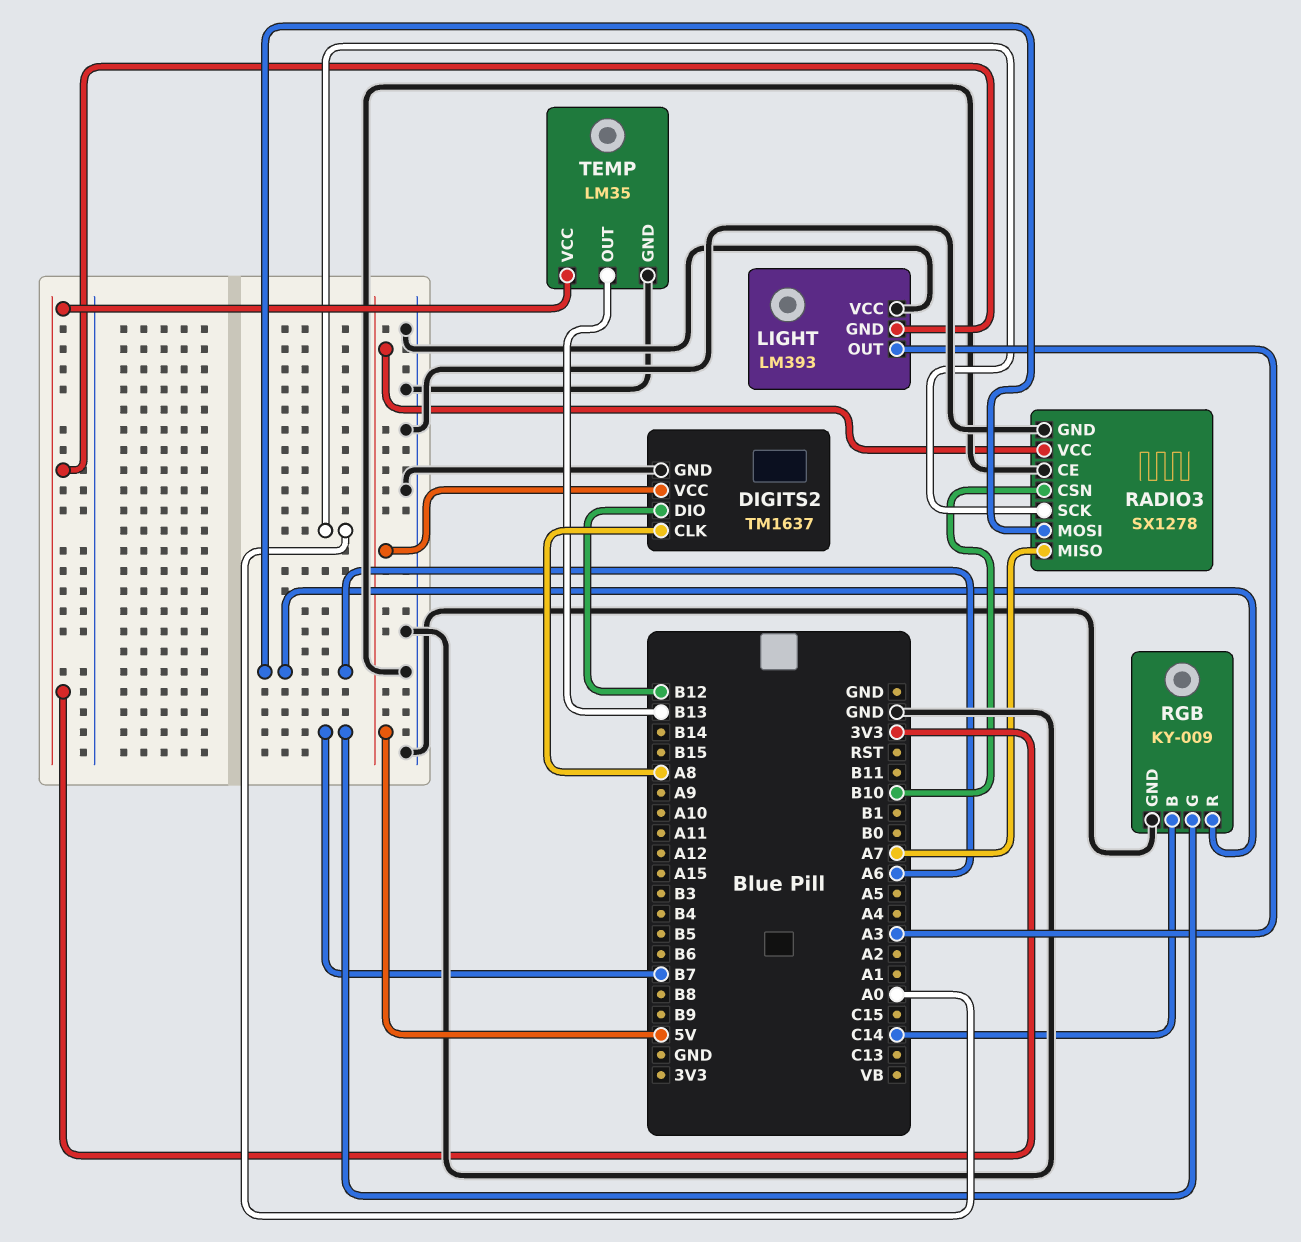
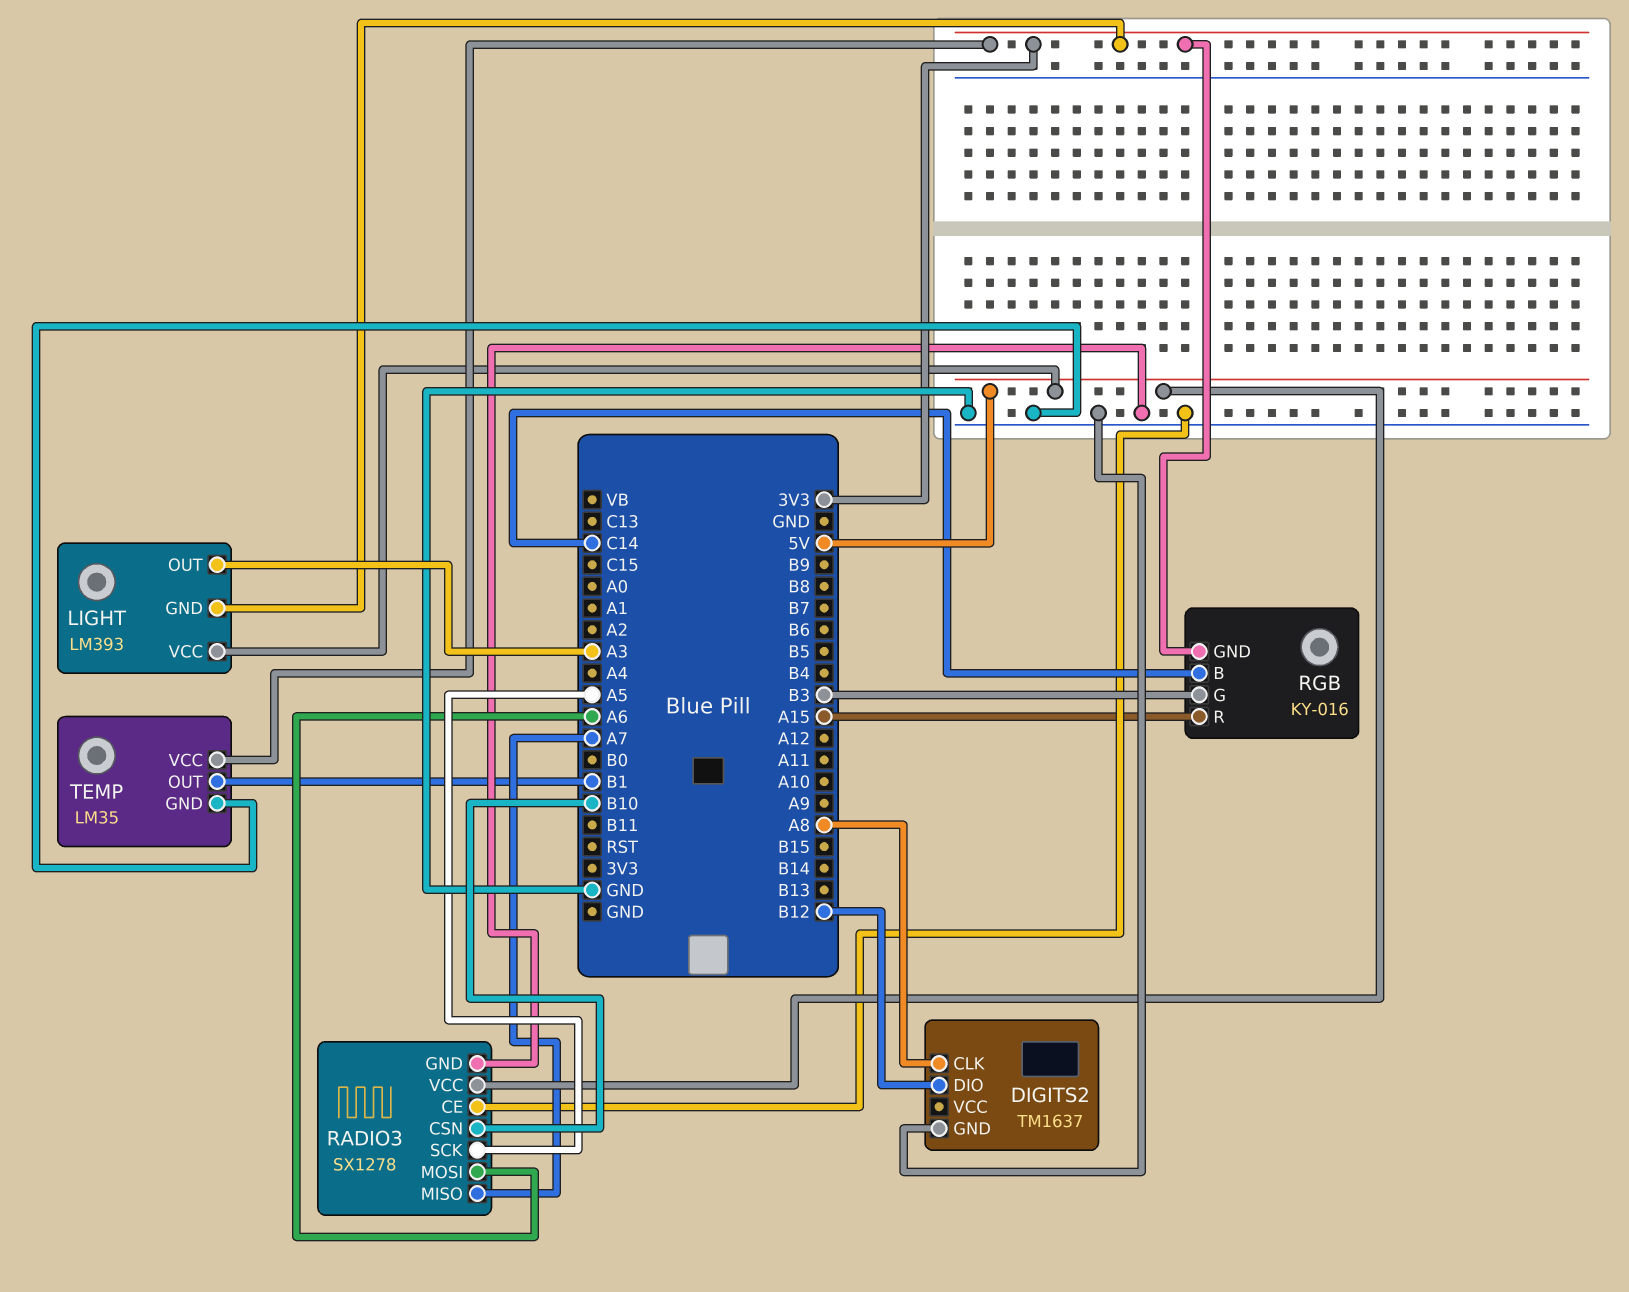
DIGITS2 pin VCC: 5V -> none
LIGHT pin VCC: GND -> 5V
RADIO3 pin SCK: A0 -> A5
RGB: KY-009 -> KY-016
RGB pin G: B7 -> B3
RGB pin GND: GND -> 3V3
RGB pin R: A6 -> A15
TEMP pin OUT: B13 -> B1

